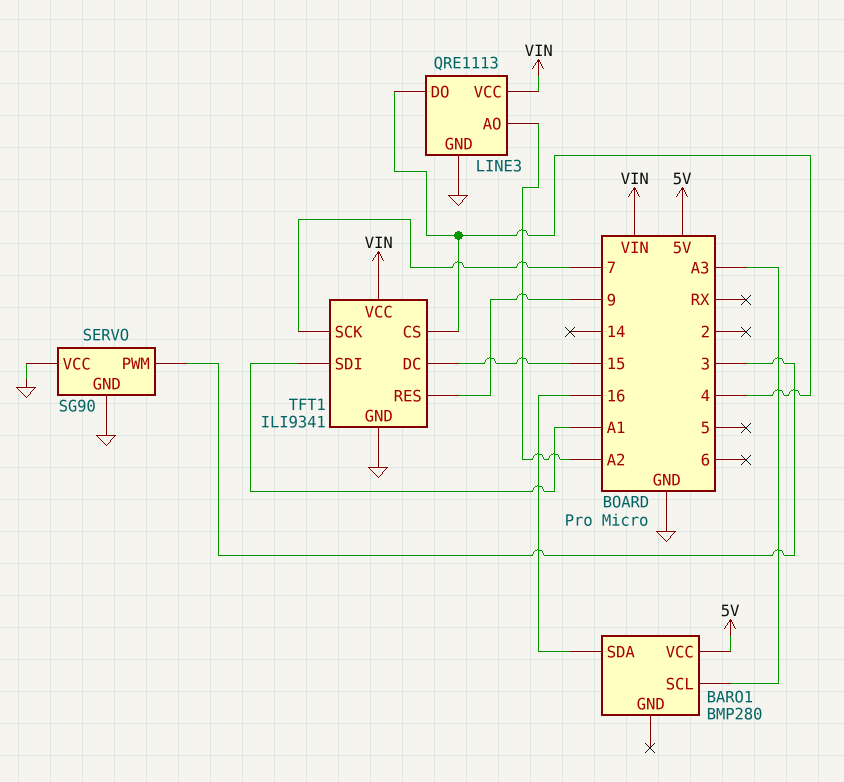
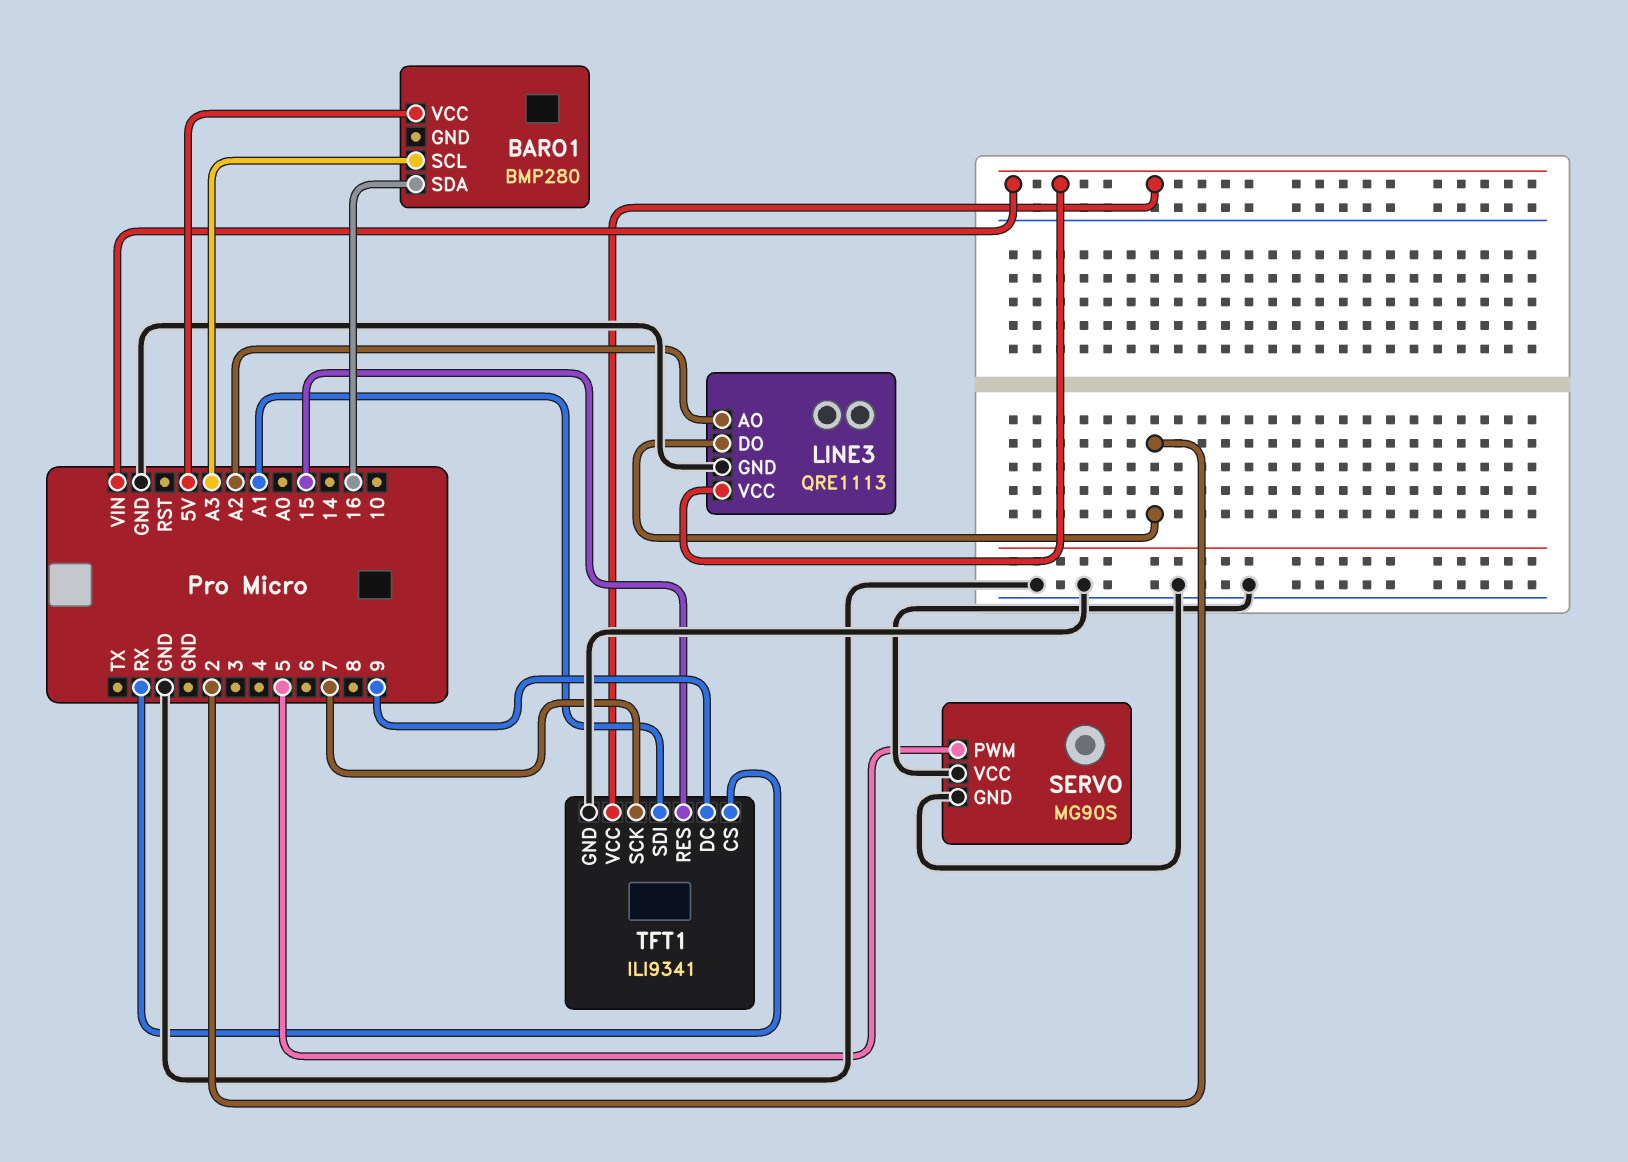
LINE3 pin DO: 4 -> 2
SERVO: SG90 -> MG90S
SERVO pin PWM: 3 -> 5
TFT1 pin CS: 4 -> RX
TFT1 pin DC: 15 -> 9
TFT1 pin RES: 9 -> 15

